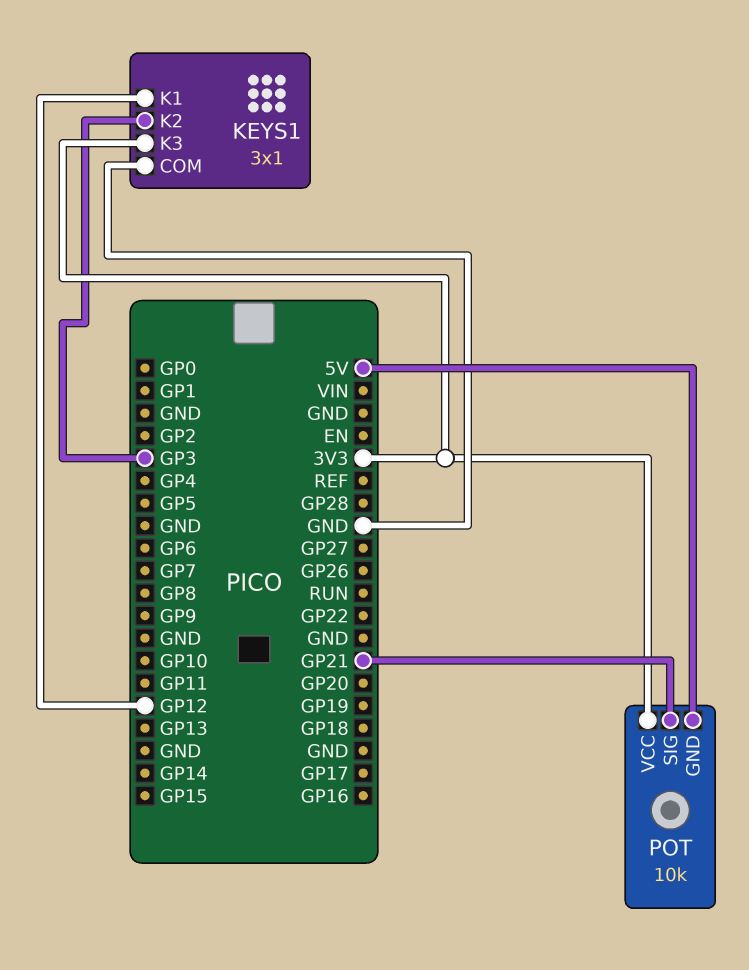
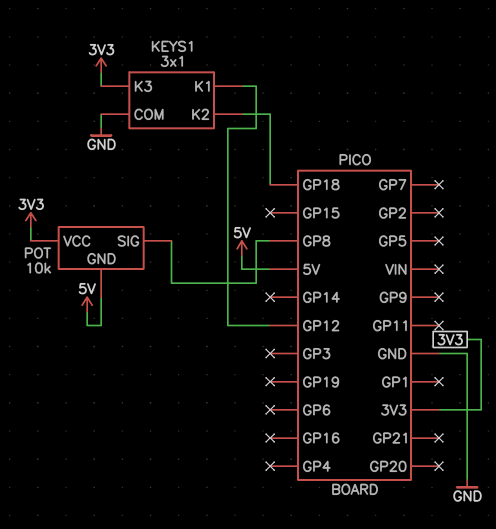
KEYS1 pin K2: GP3 -> GP18
POT pin SIG: GP21 -> GP8

